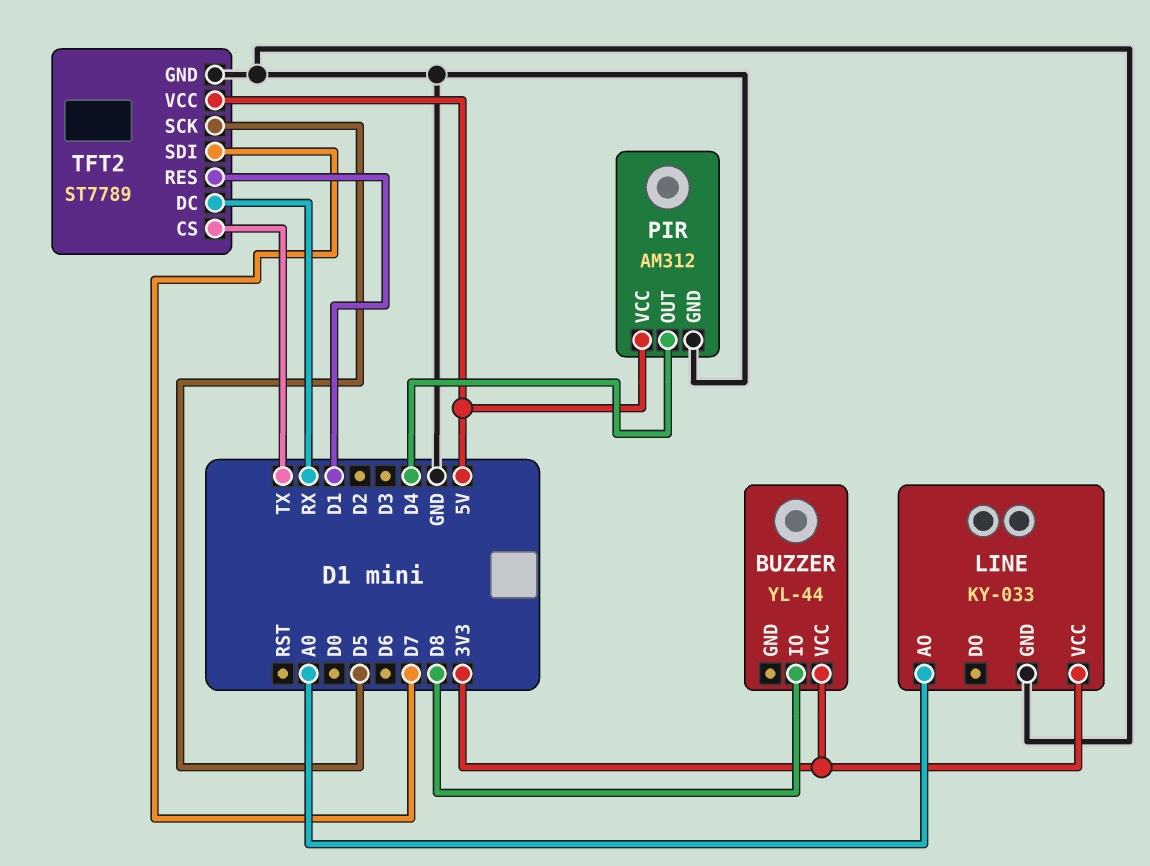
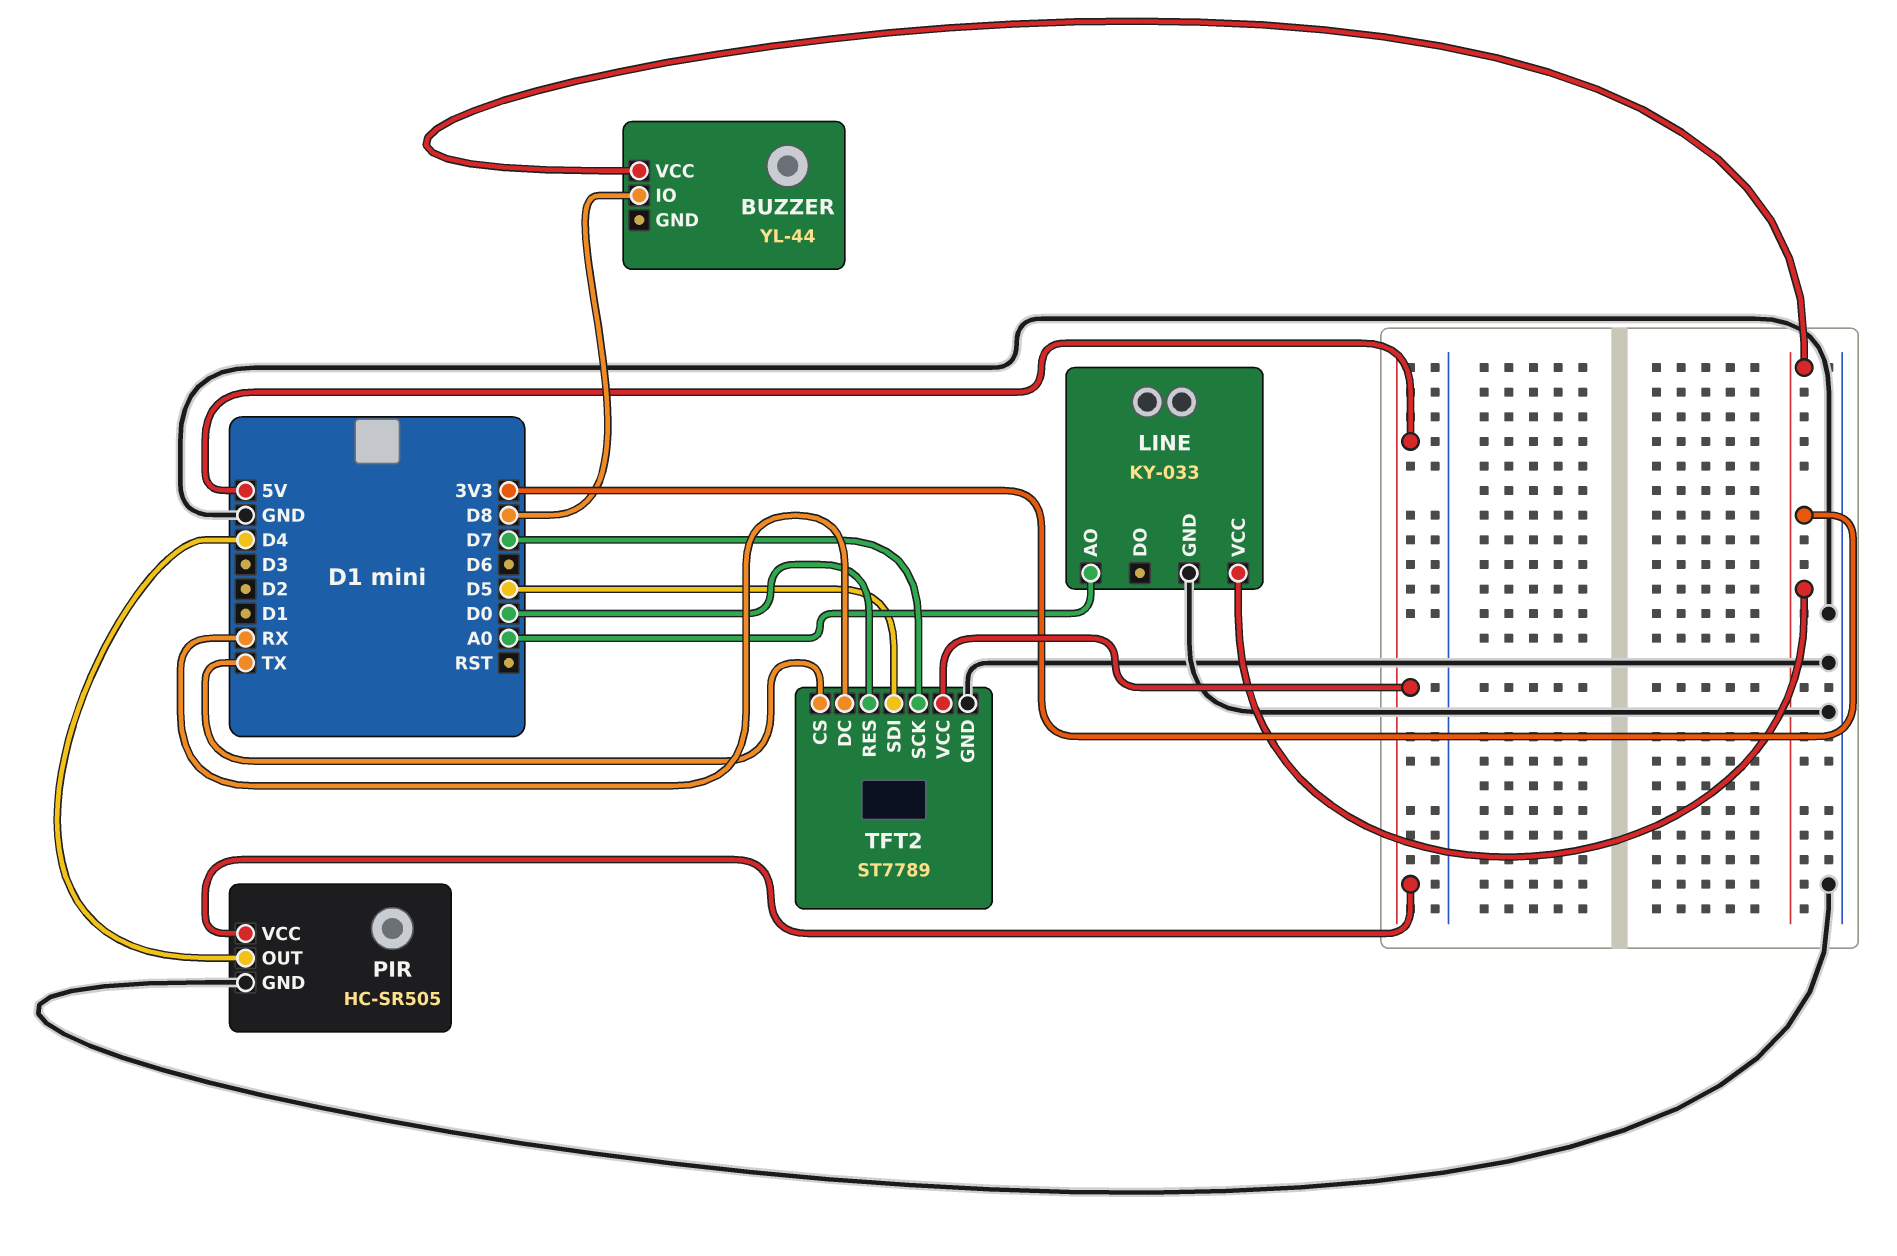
PIR: AM312 -> HC-SR505
TFT2 pin RES: D1 -> D0
TFT2 pin SCK: D5 -> D7
TFT2 pin SDI: D7 -> D5

